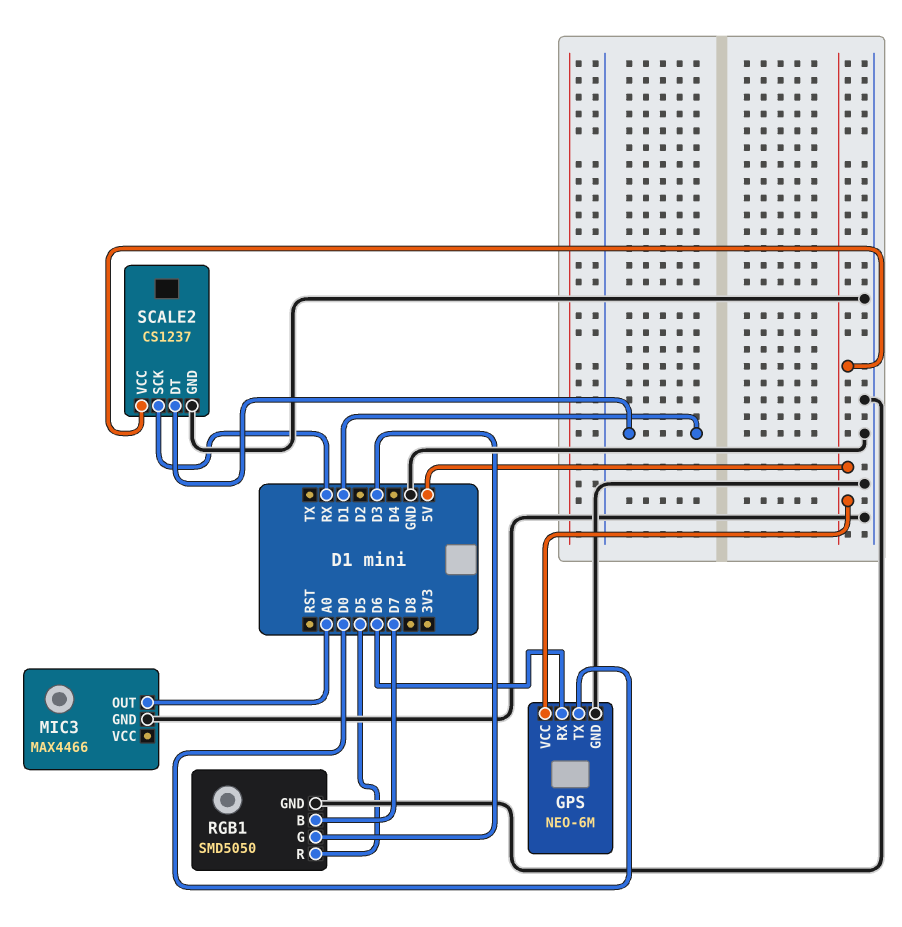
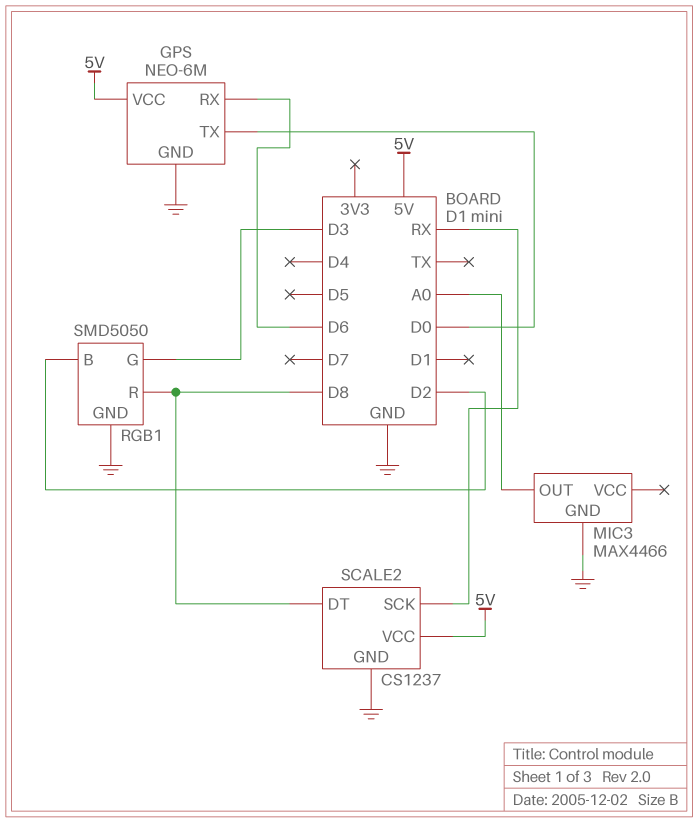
RGB1 pin B: D7 -> D2
RGB1 pin R: D5 -> D8
SCALE2 pin DT: D1 -> D8

